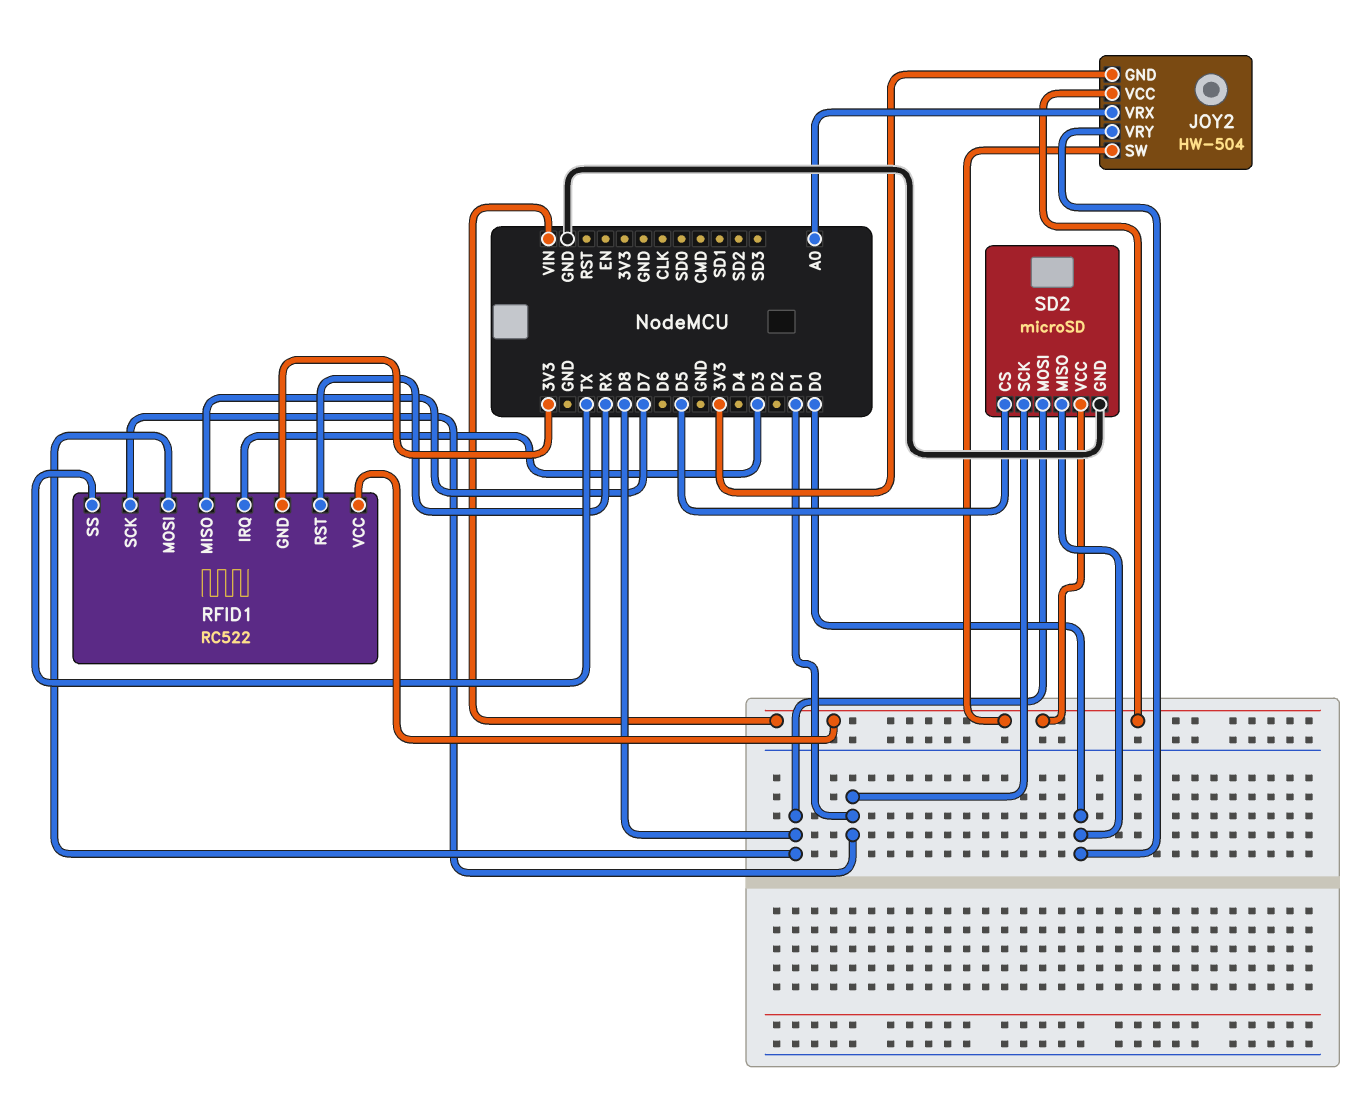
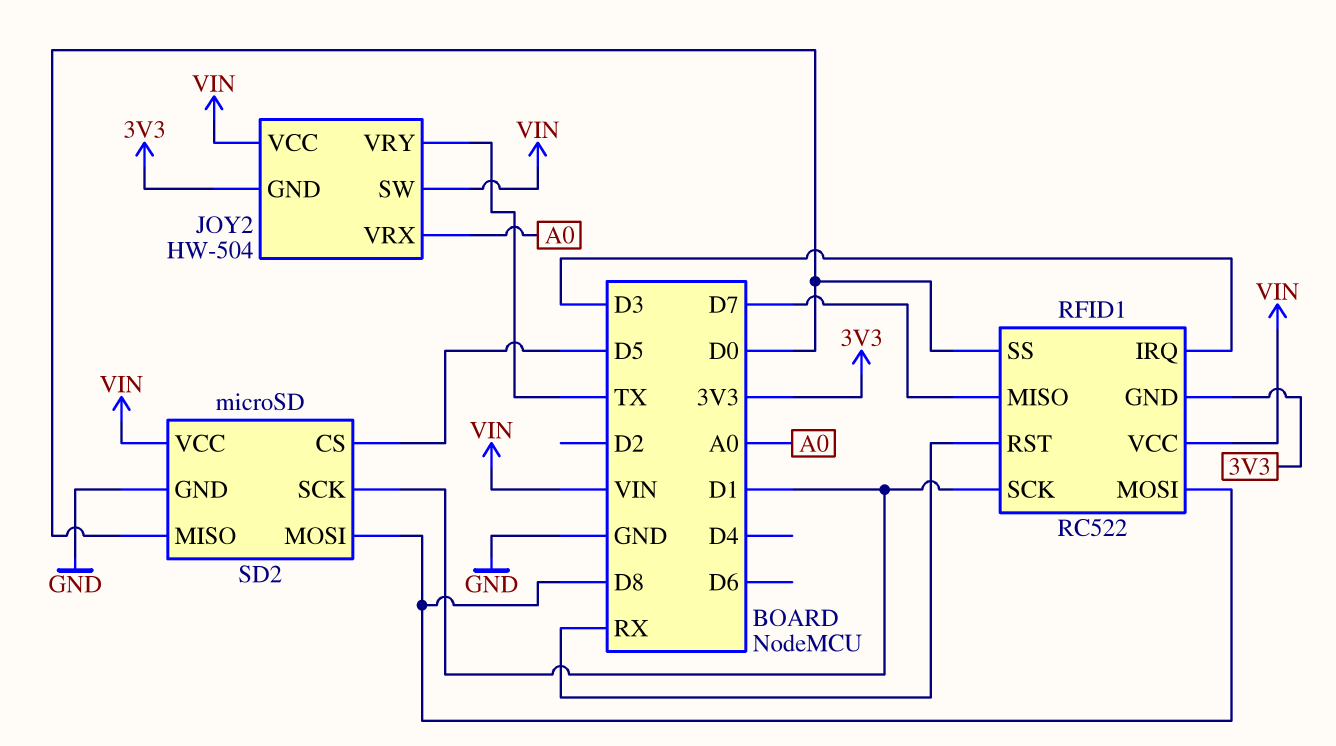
JOY2 pin VRY: D0 -> TX
RFID1 pin SS: TX -> D0

